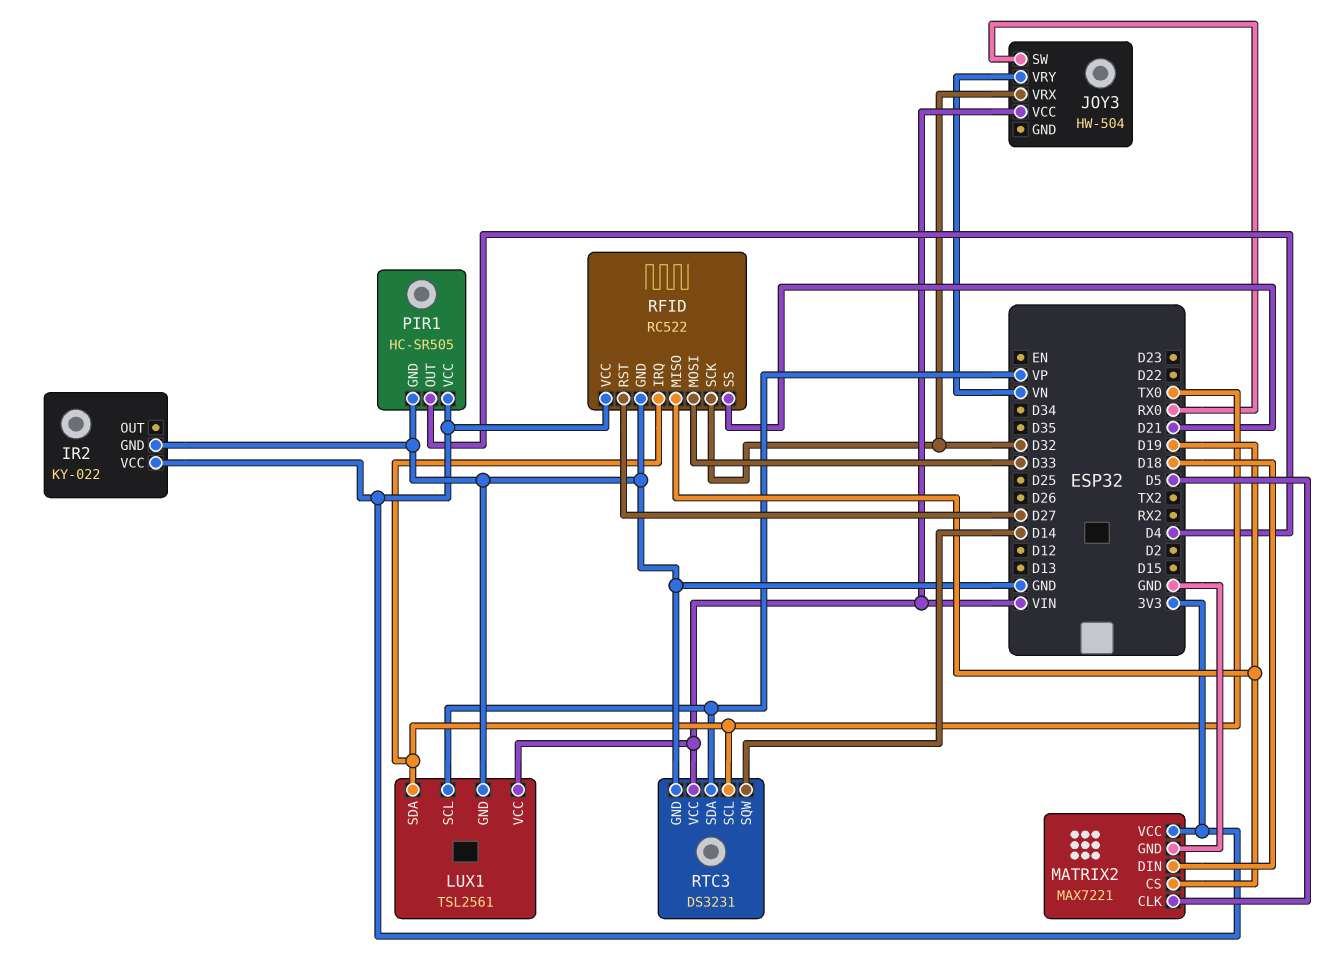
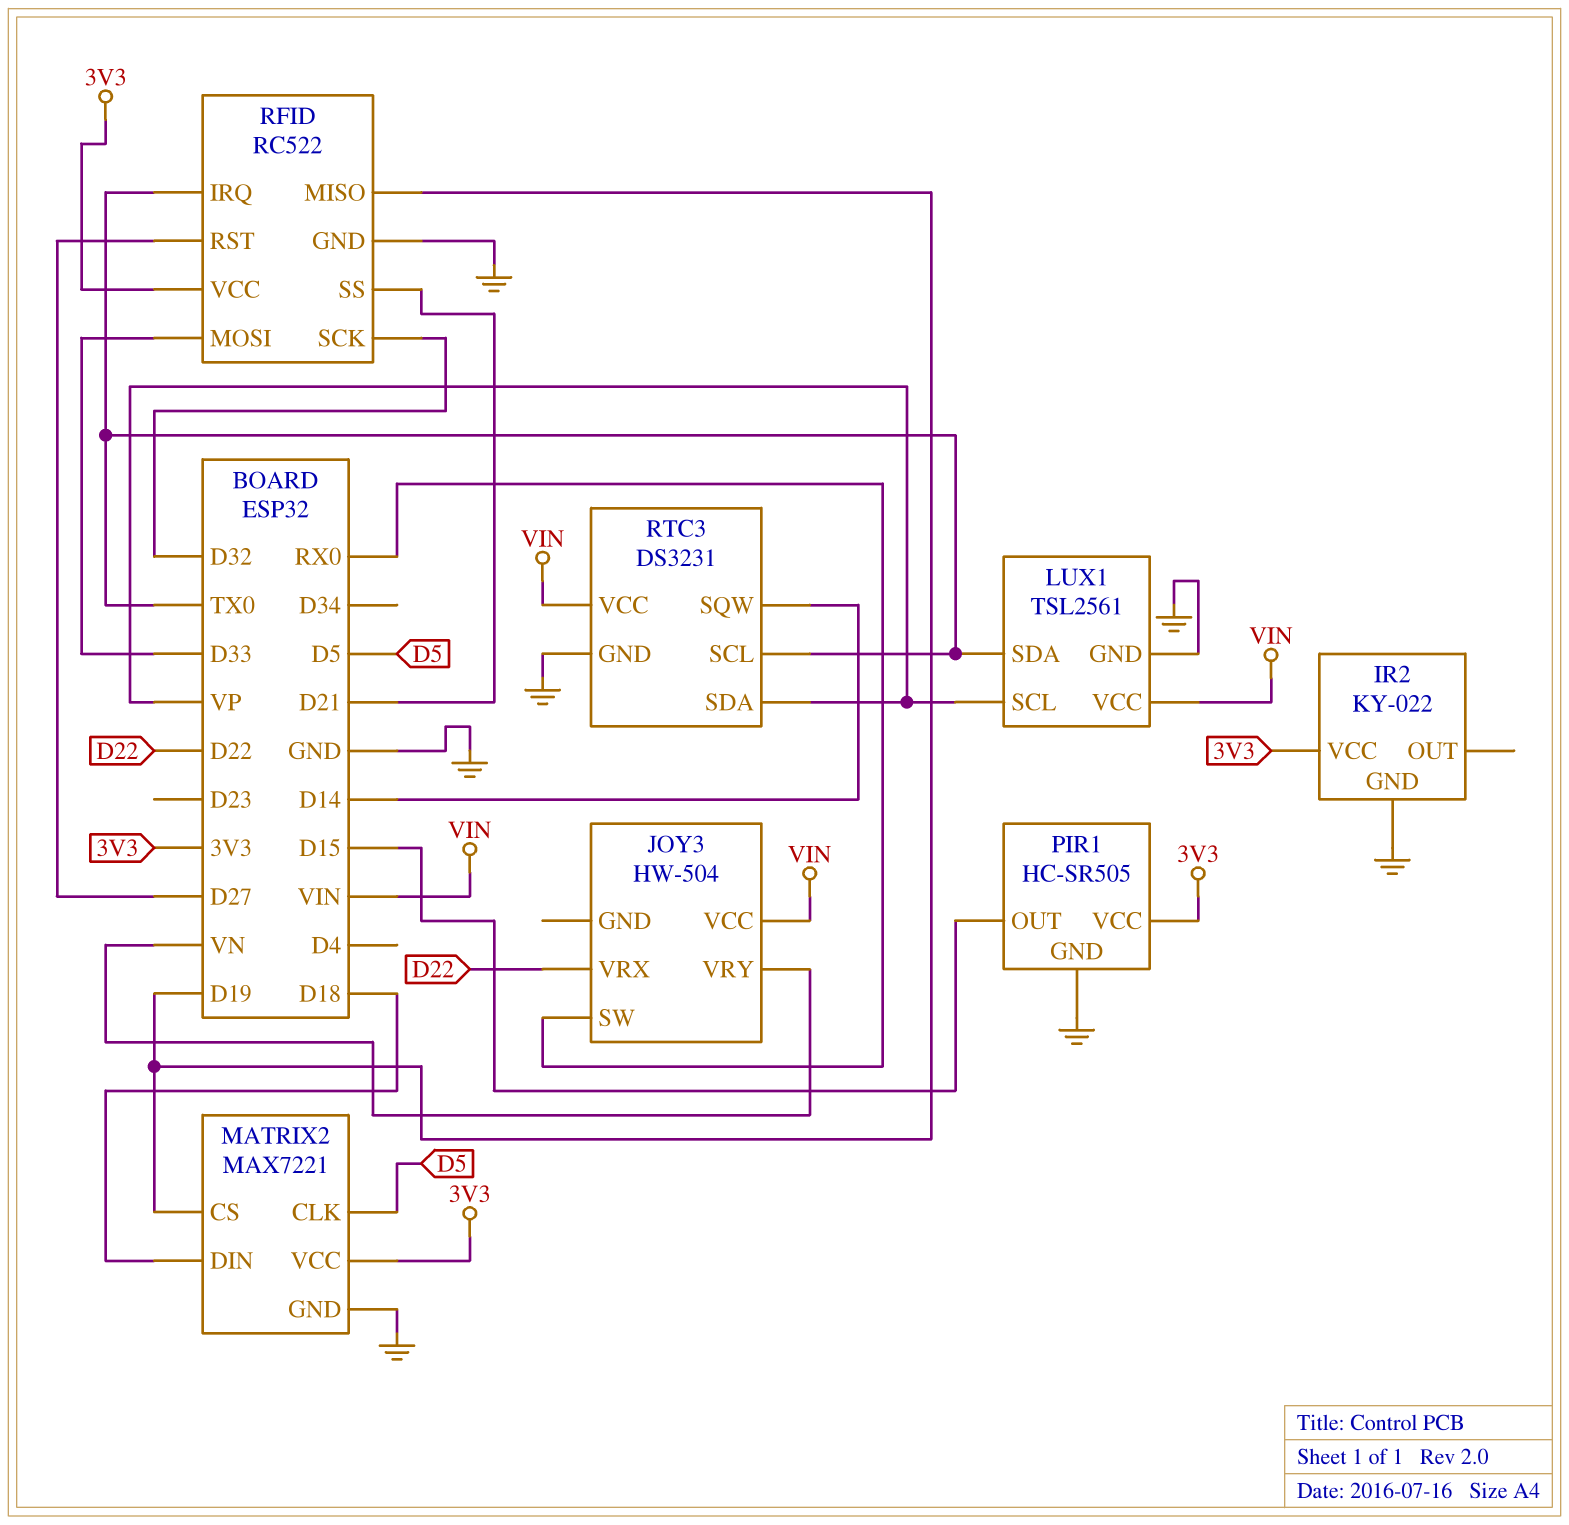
JOY3 pin VRX: D32 -> D22
PIR1 pin OUT: D4 -> D15

